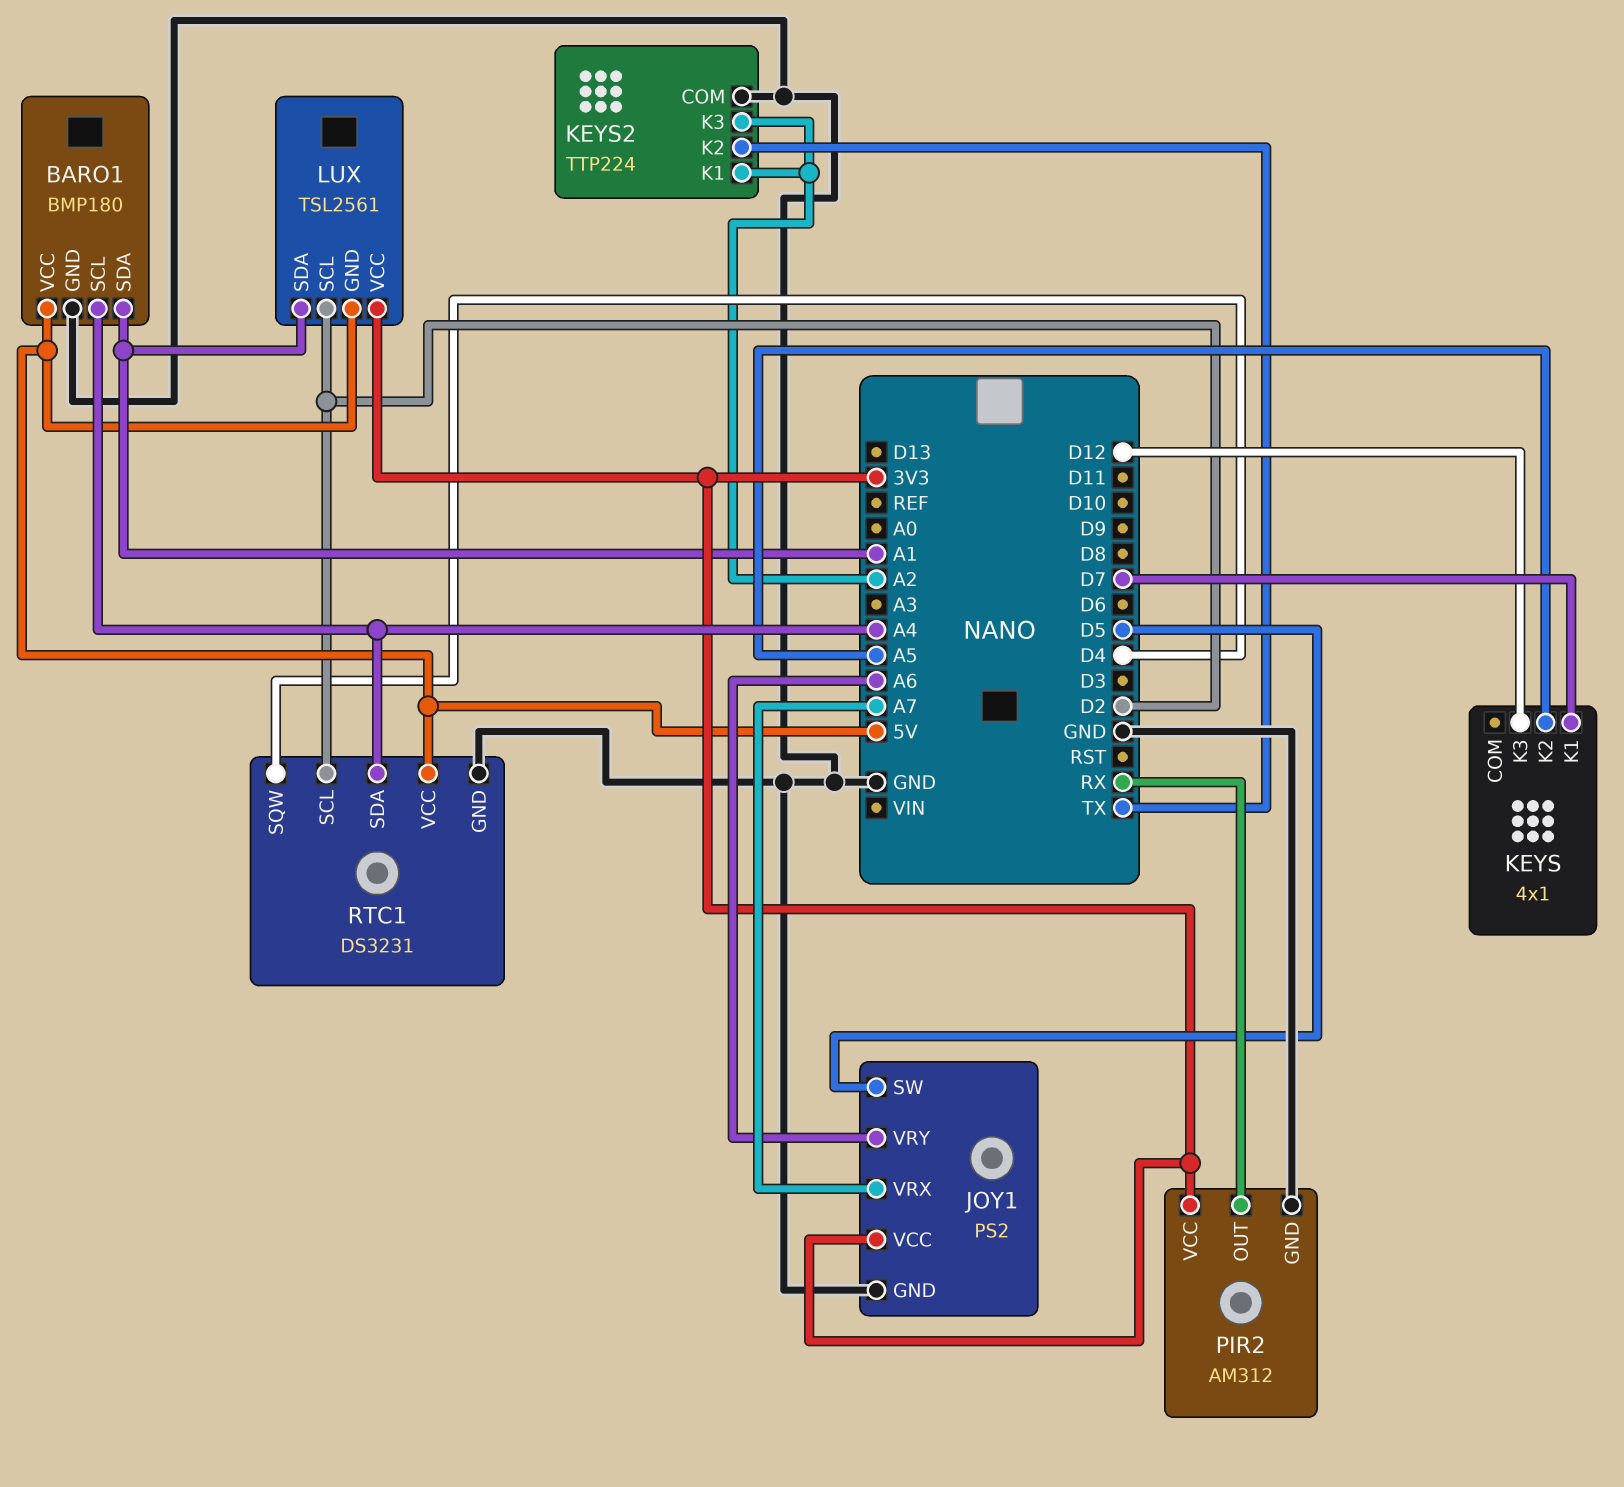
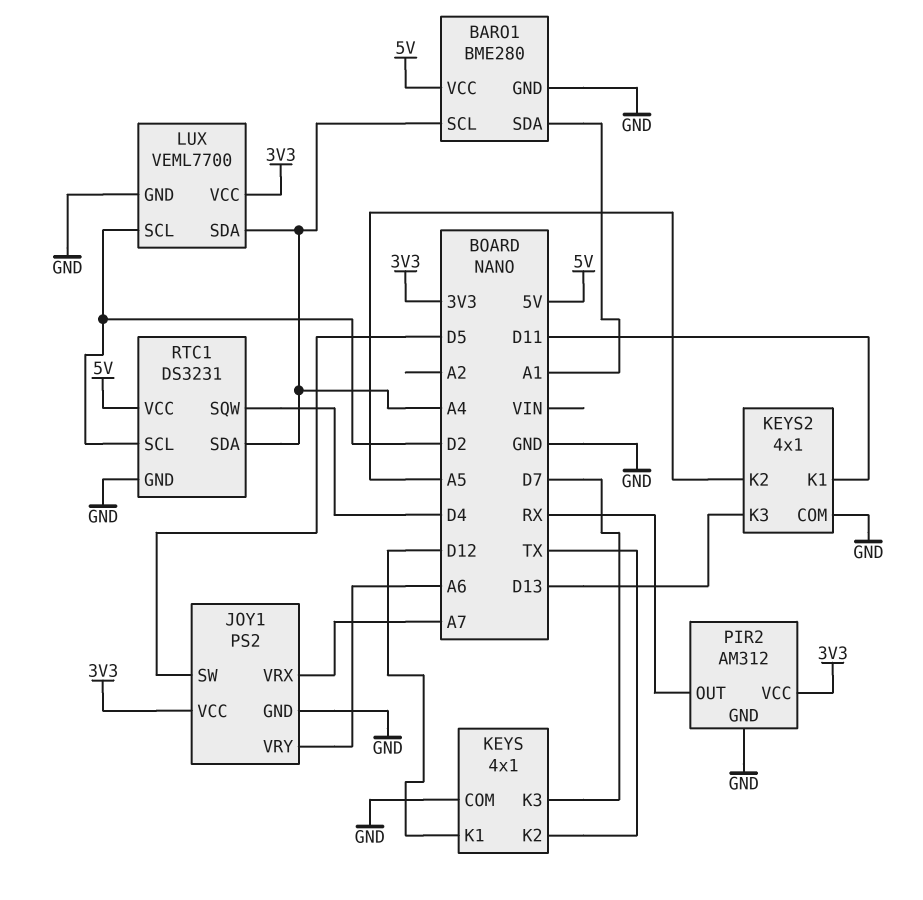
BARO1: BMP180 -> BME280
KEYS pin COM: none -> GND
KEYS pin K1: D7 -> D12
KEYS pin K2: A5 -> TX
KEYS pin K3: D12 -> D7
KEYS2: TTP224 -> 4x1
KEYS2 pin K1: A2 -> D11
KEYS2 pin K2: TX -> A5
KEYS2 pin K3: A2 -> D13
LUX: TSL2561 -> VEML7700
LUX pin GND: 5V -> GND
LUX pin SDA: A1 -> A4

